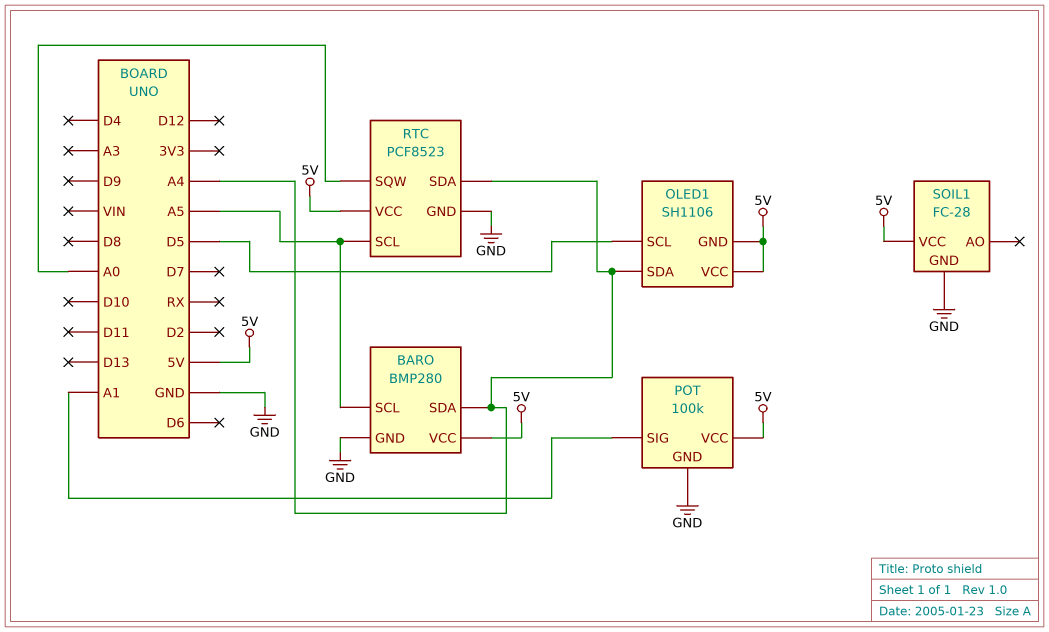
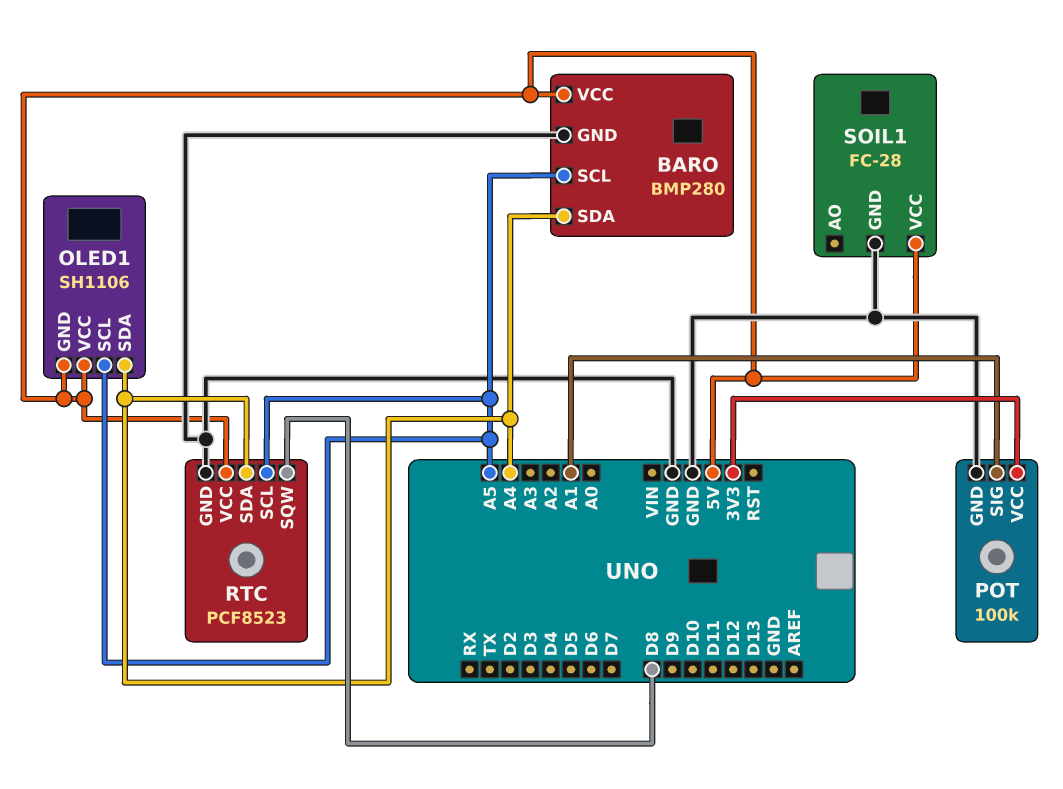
OLED1 pin SCL: D5 -> A5
POT pin VCC: 5V -> 3V3
RTC pin SQW: A0 -> D8

